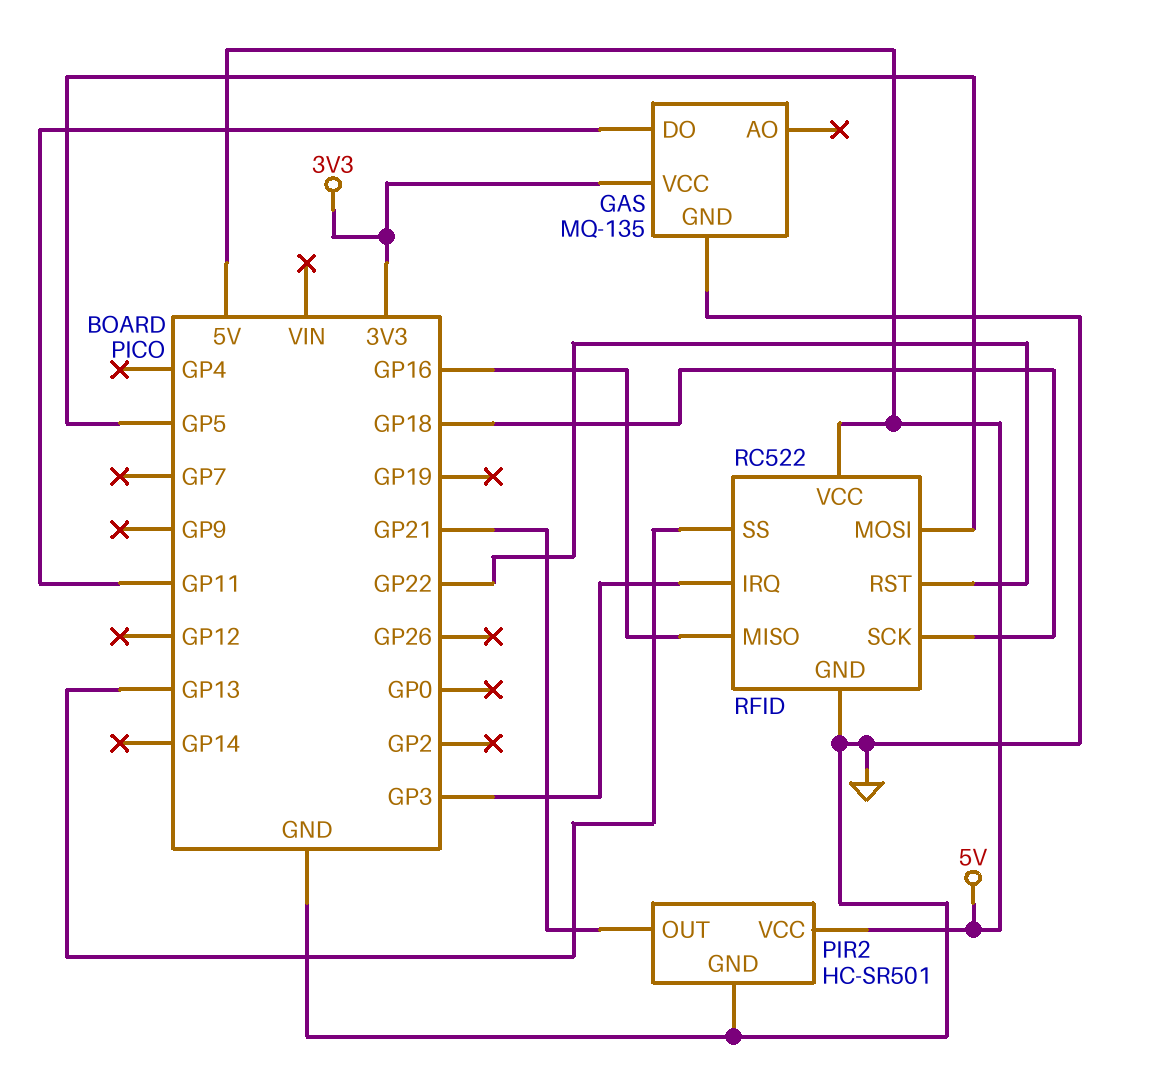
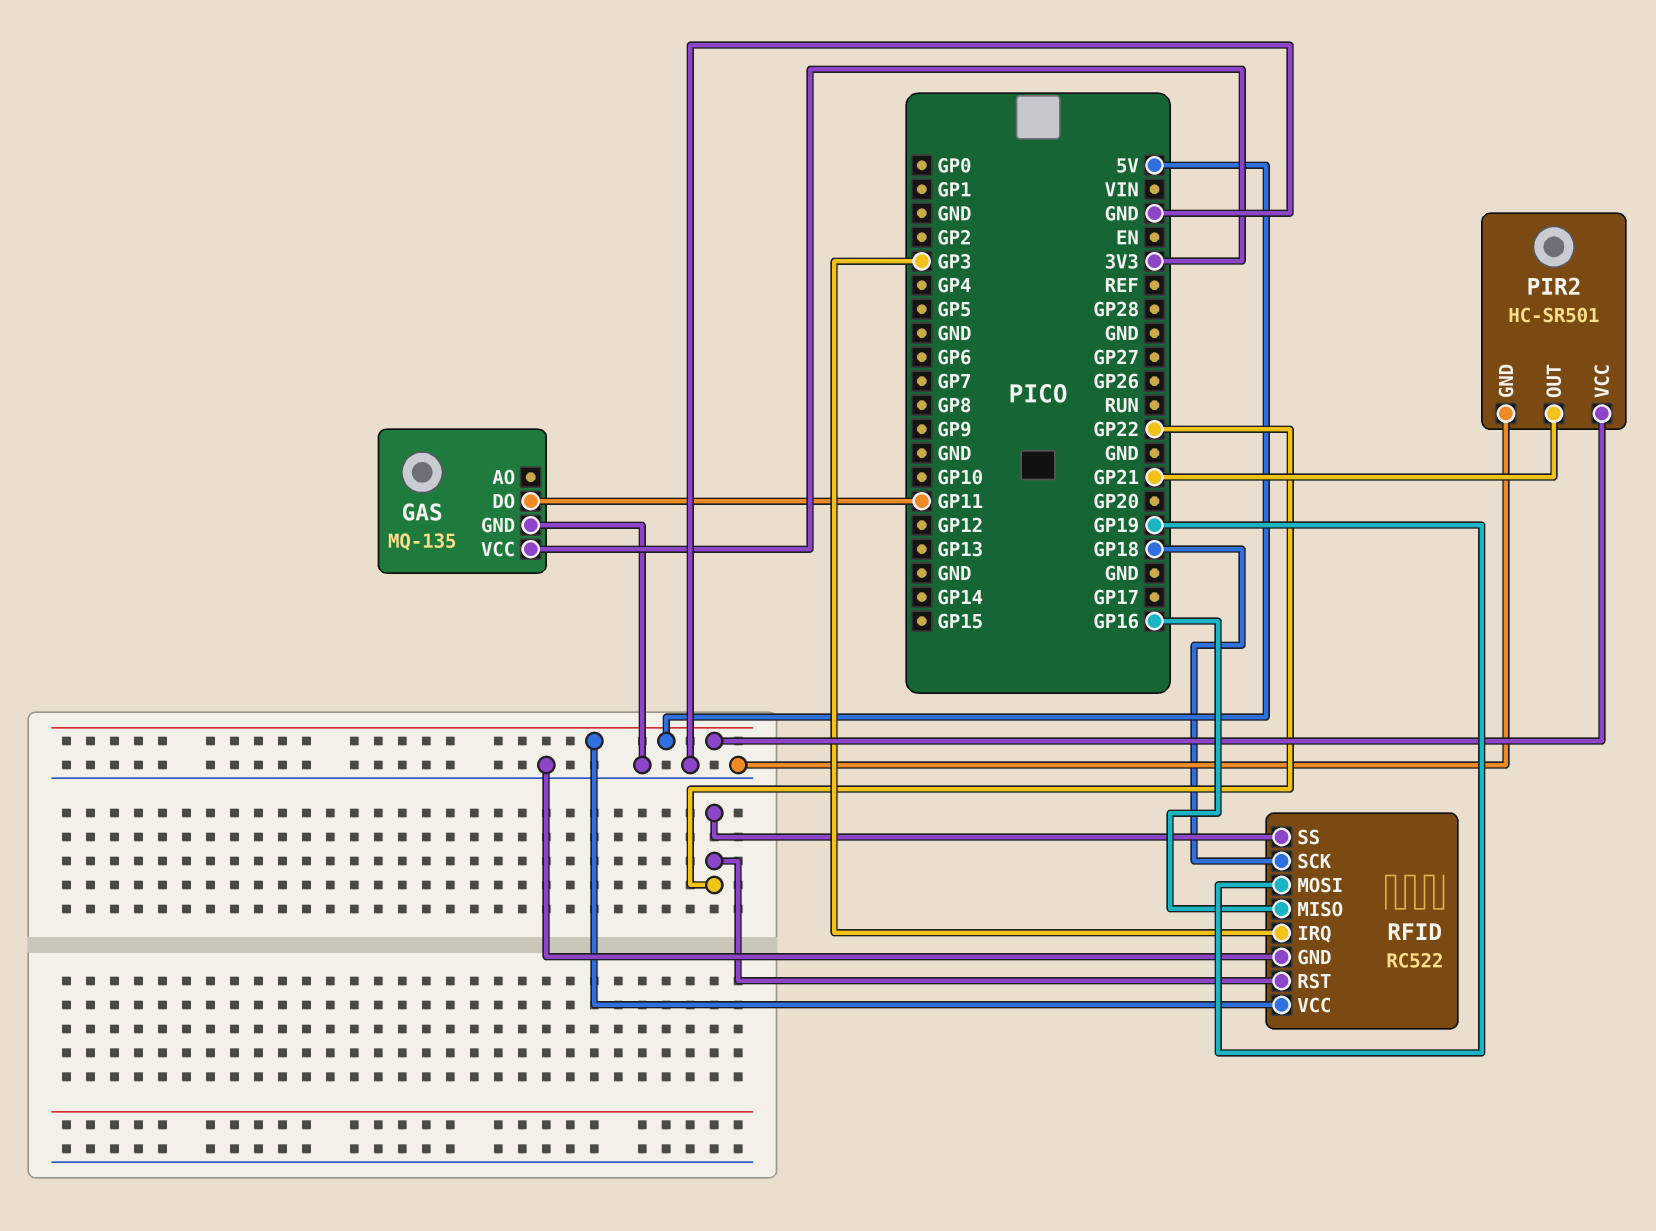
RFID pin MOSI: GP5 -> GP19
RFID pin SS: GP13 -> GP22

